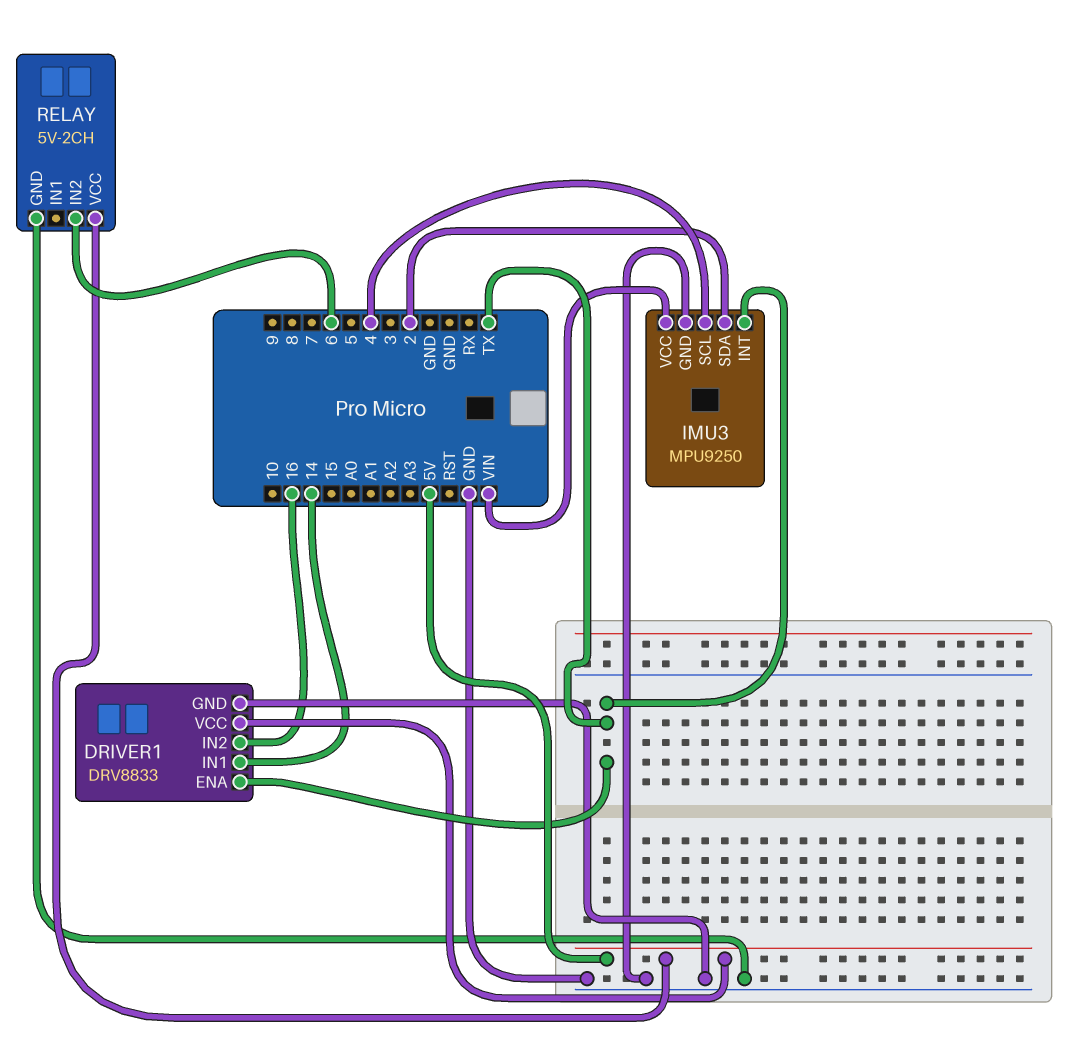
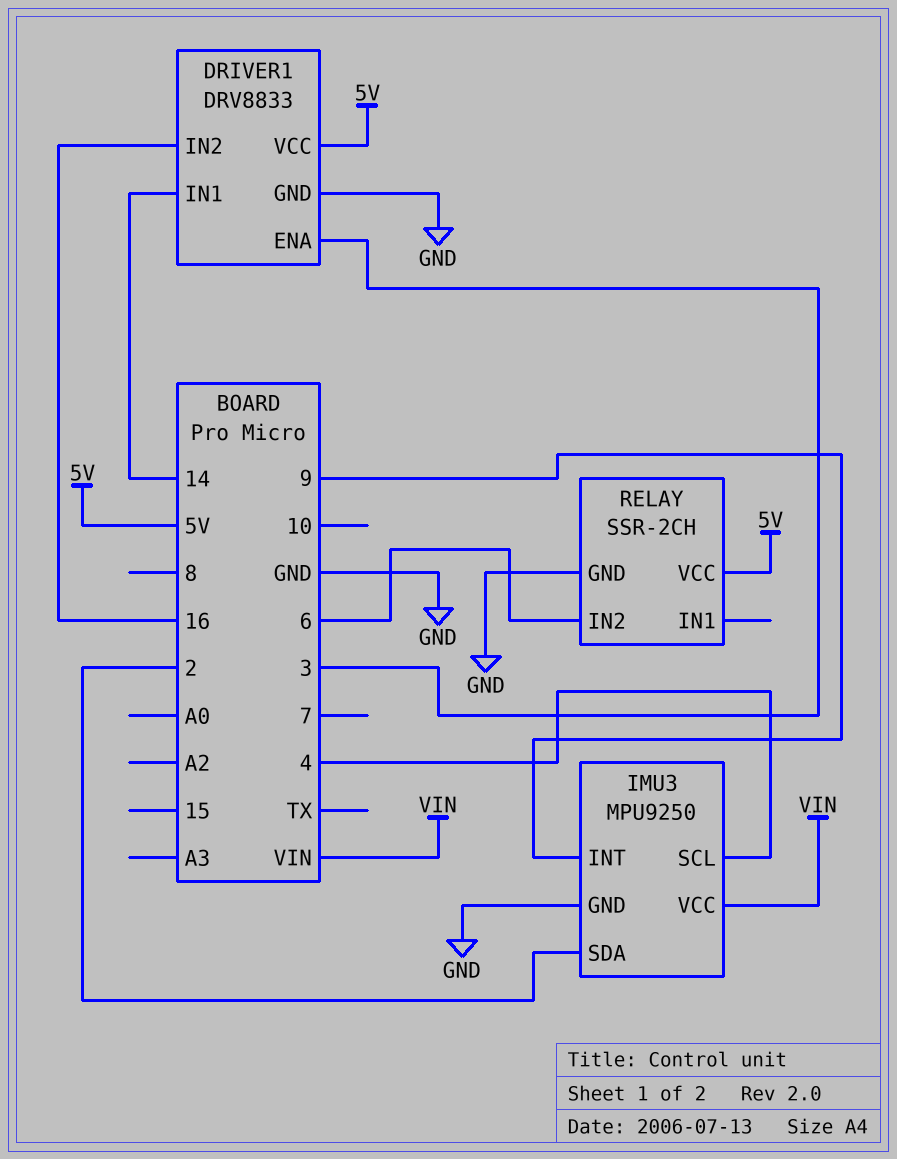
DRIVER1 pin ENA: TX -> 3
IMU3 pin INT: TX -> 9
RELAY: 5V-2CH -> SSR-2CH

